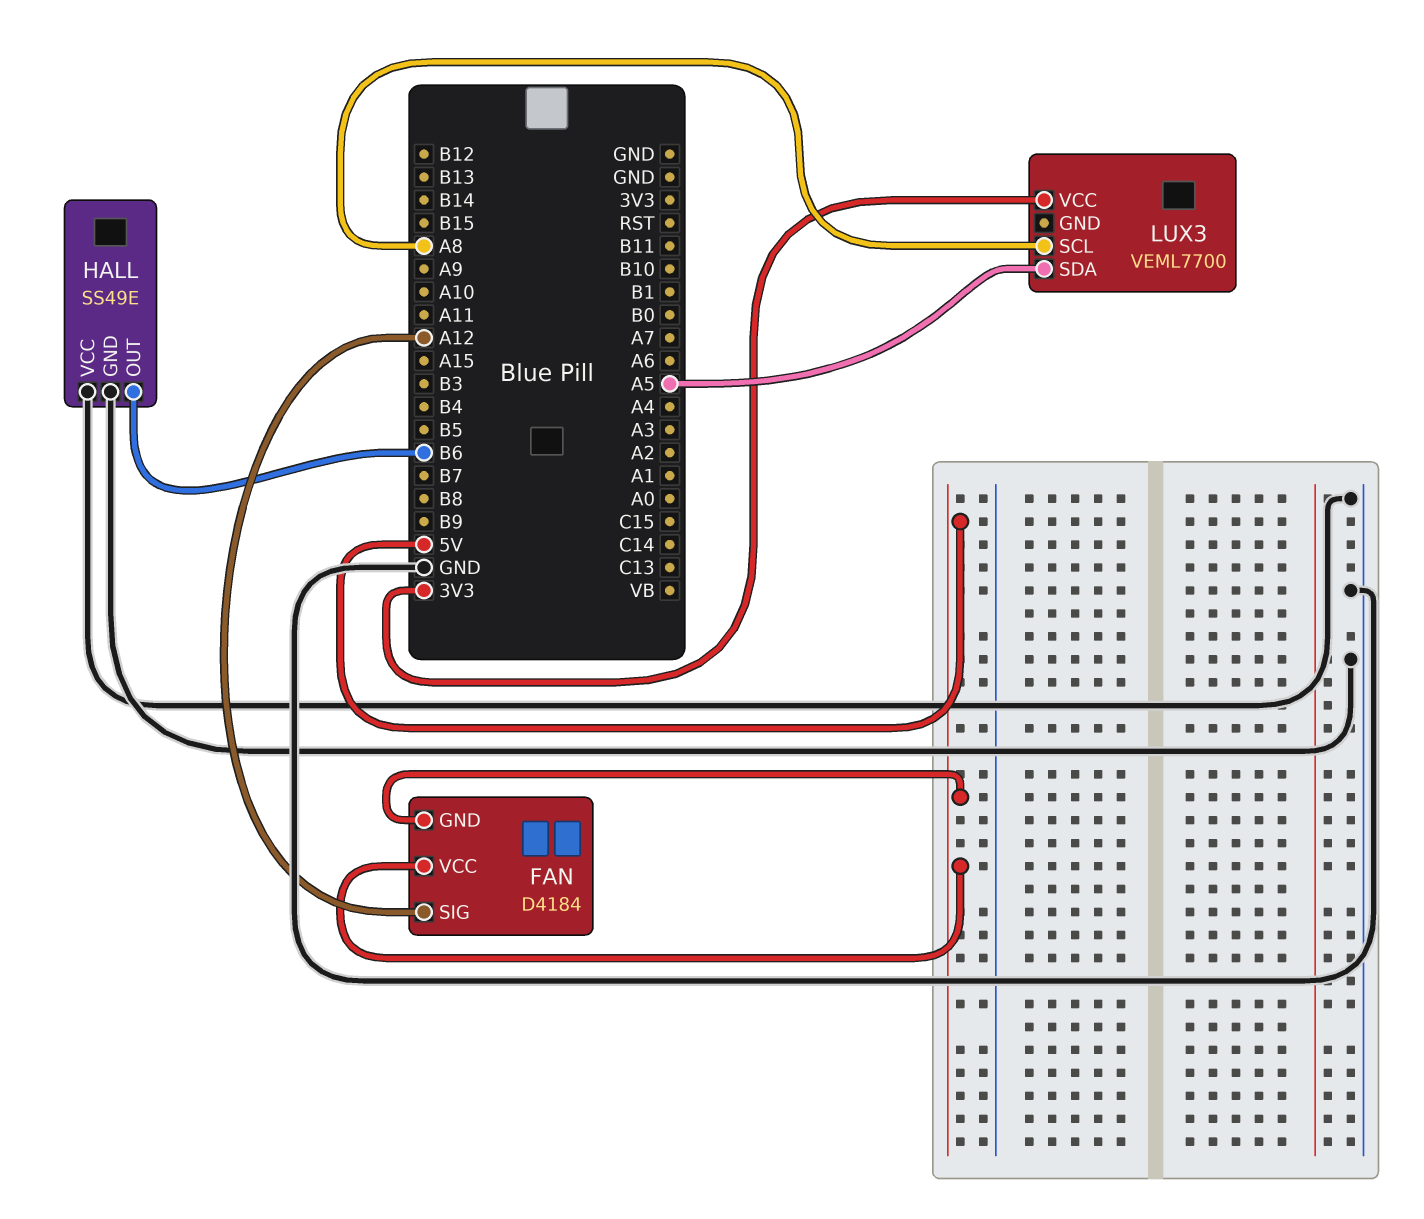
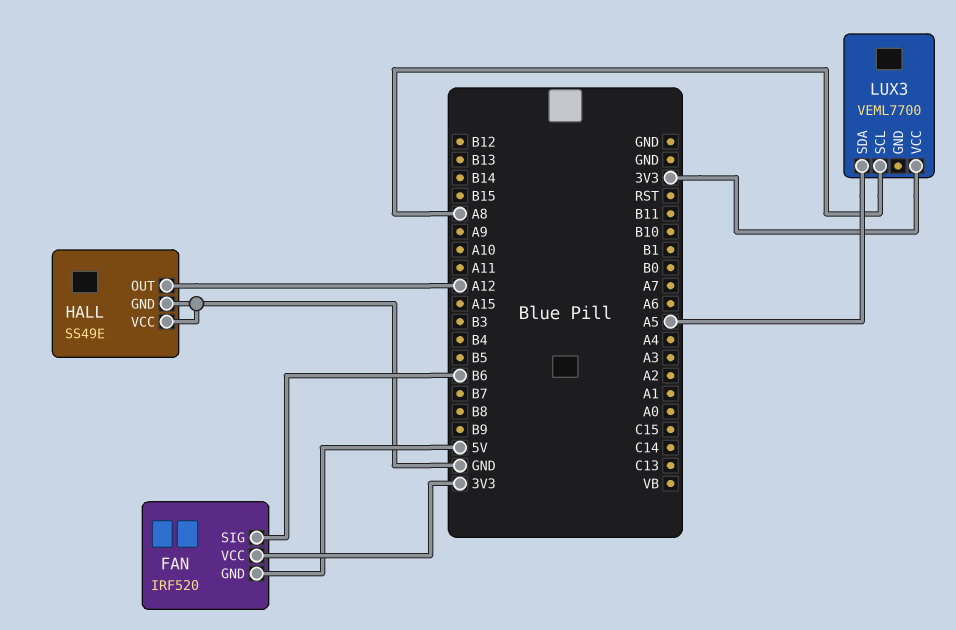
FAN: D4184 -> IRF520
FAN pin SIG: A12 -> B6
FAN pin VCC: 5V -> 3V3
HALL pin OUT: B6 -> A12

